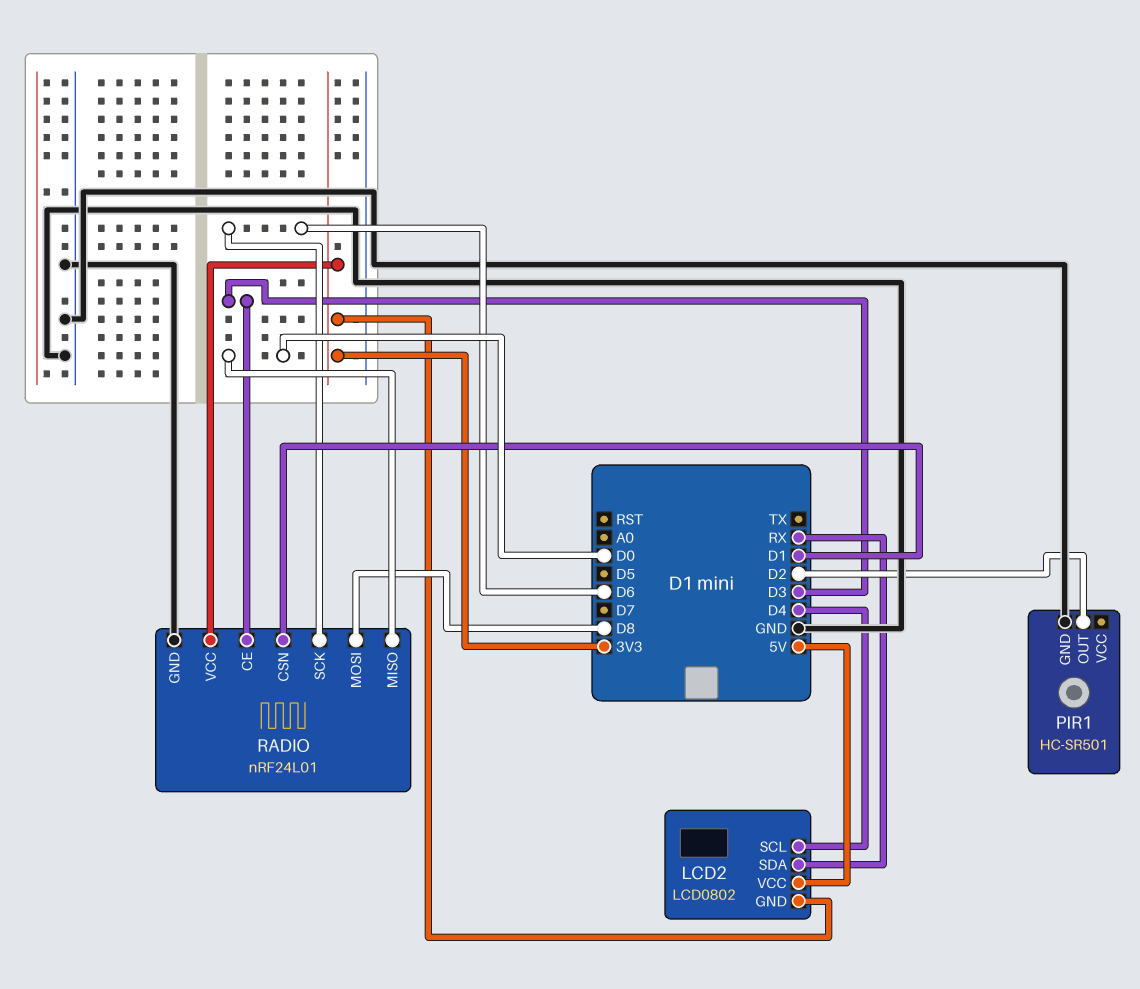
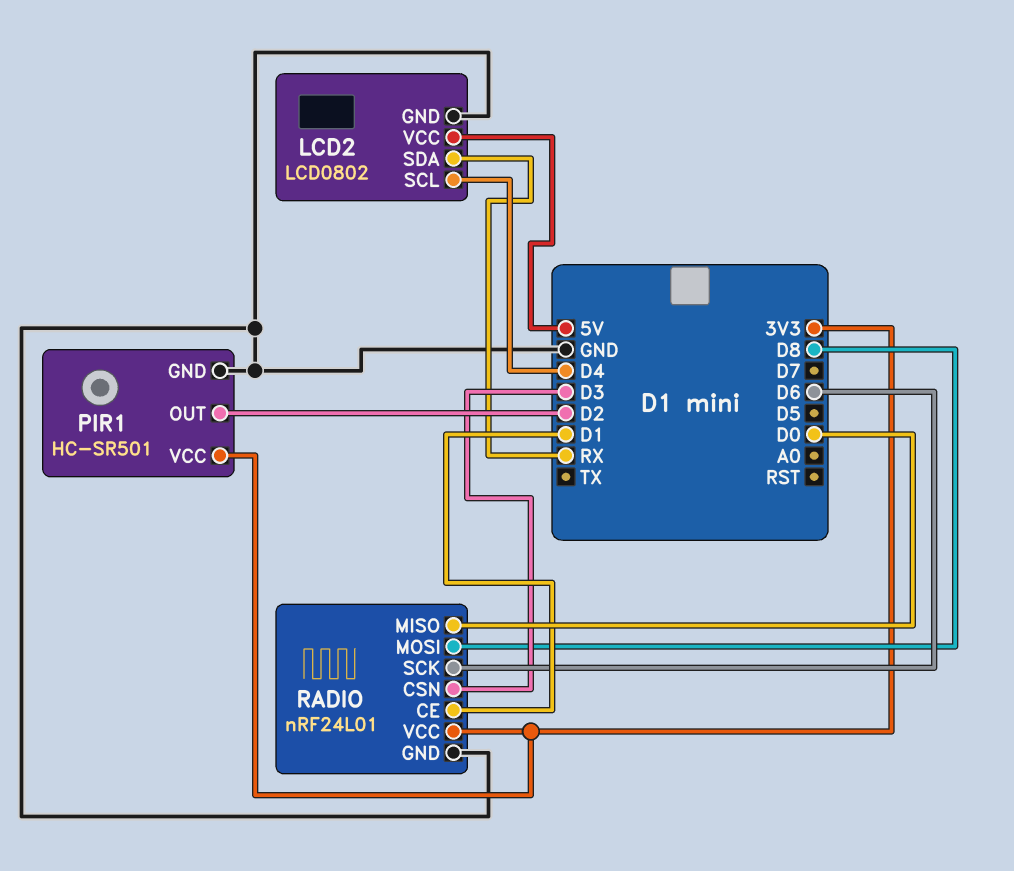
LCD2 pin GND: 3V3 -> GND
PIR1 pin VCC: none -> 3V3
RADIO pin CE: D3 -> D1
RADIO pin CSN: D1 -> D3

